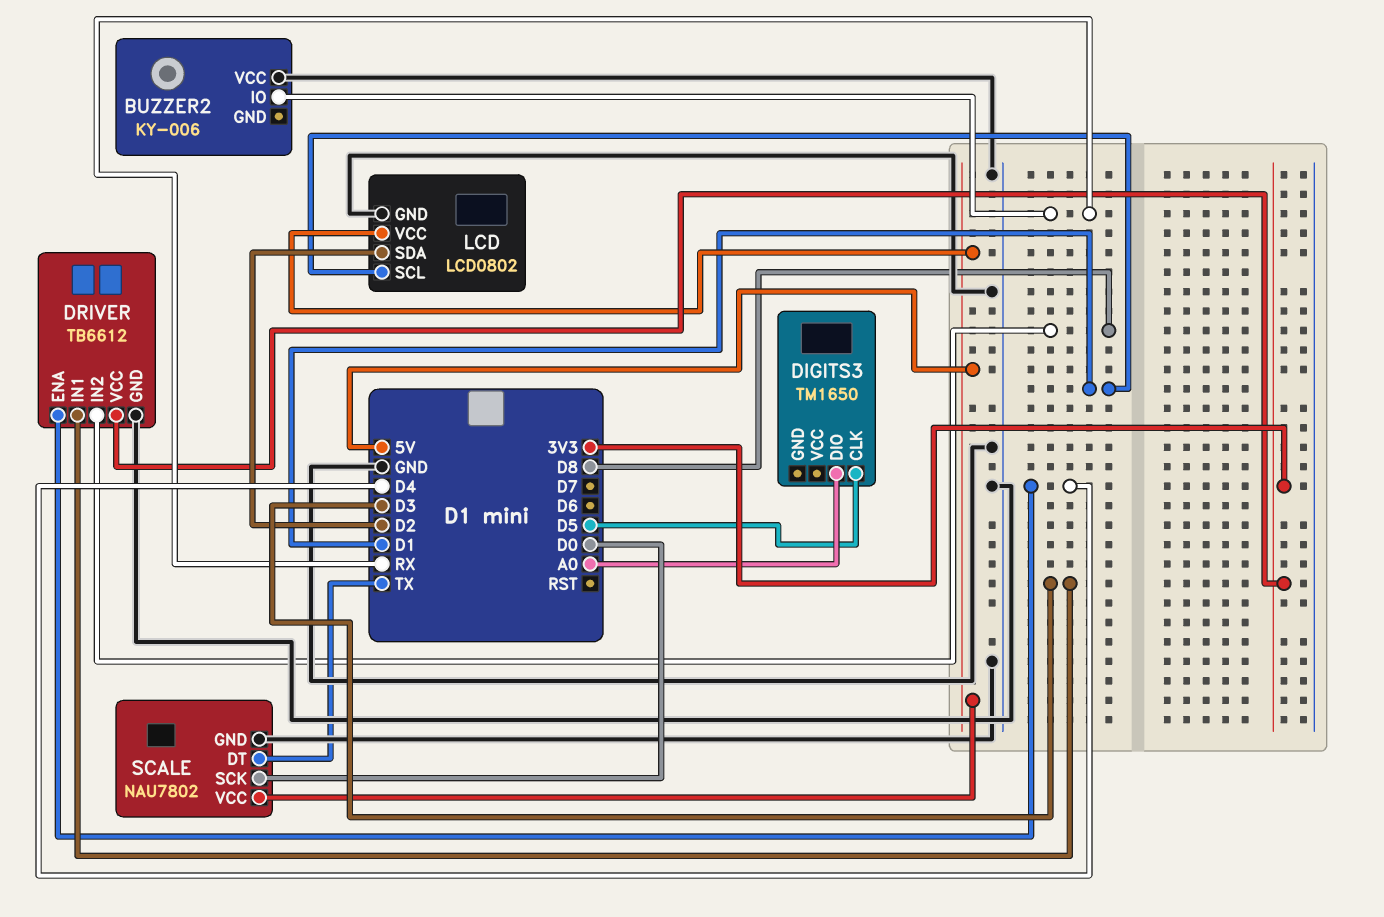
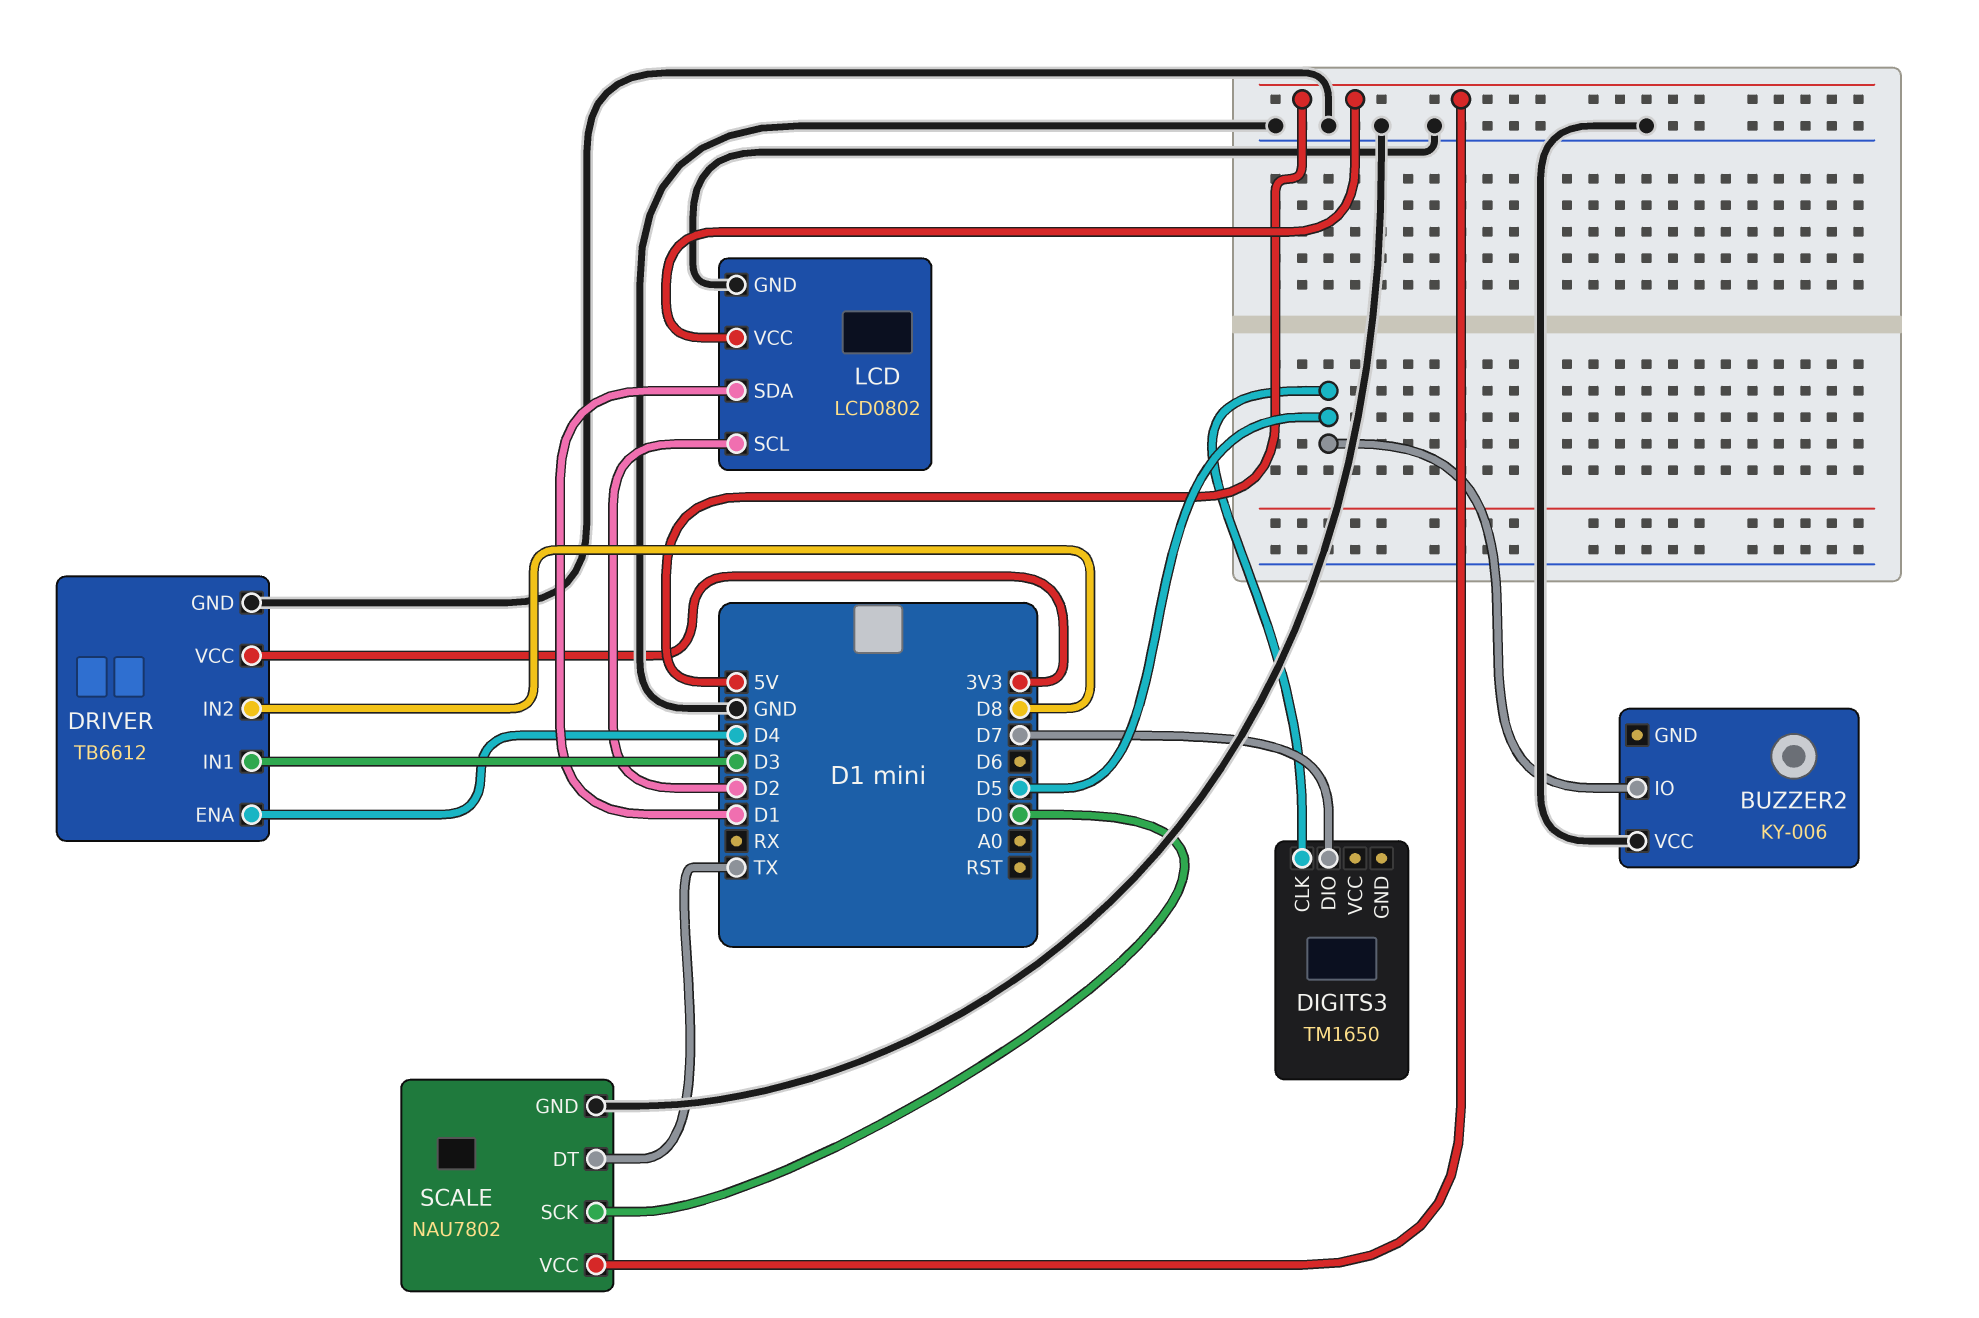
BUZZER2 pin IO: RX -> D5
DIGITS3 pin DIO: A0 -> D7
LCD pin SCL: D1 -> D2
LCD pin SDA: D2 -> D1

